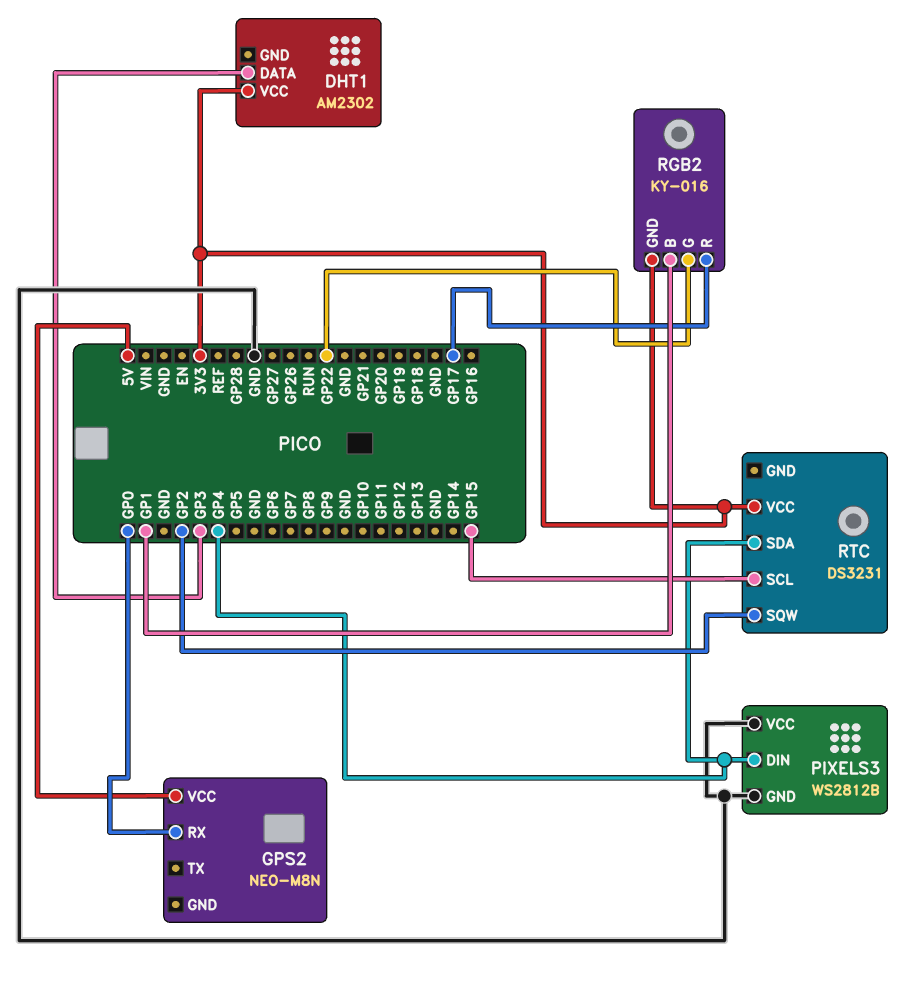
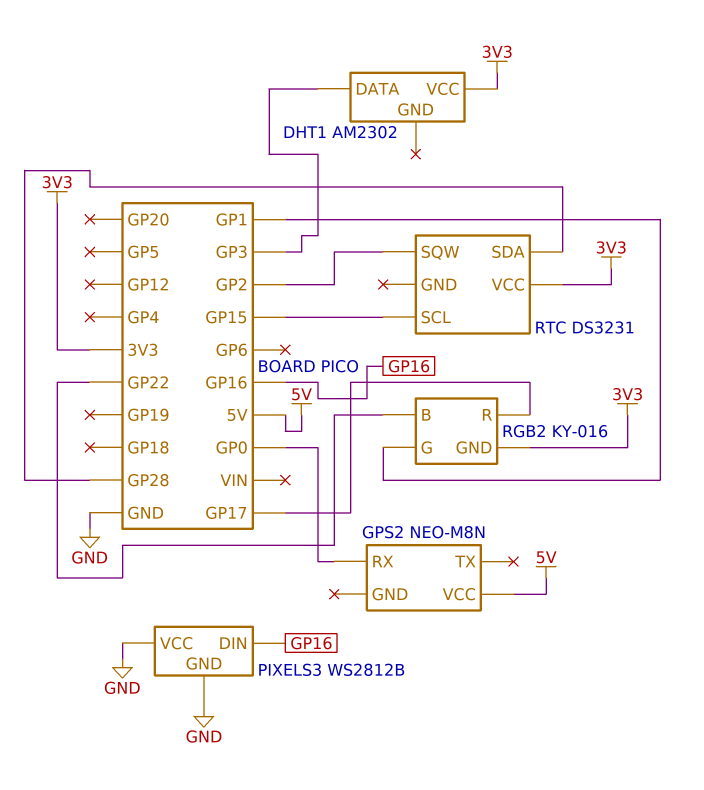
PIXELS3 pin DIN: GP4 -> GP16
RGB2 pin B: GP1 -> GP22
RGB2 pin G: GP22 -> GP1
RTC pin SDA: GP4 -> GP28

